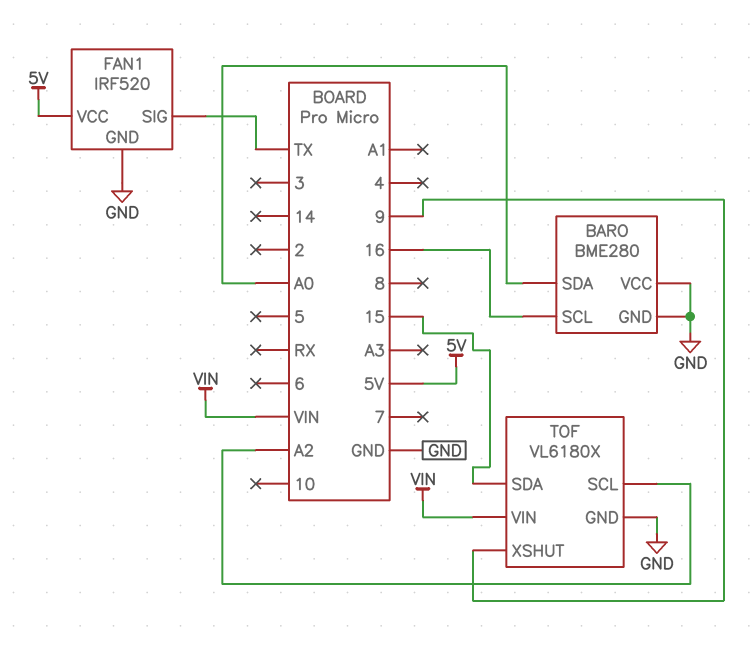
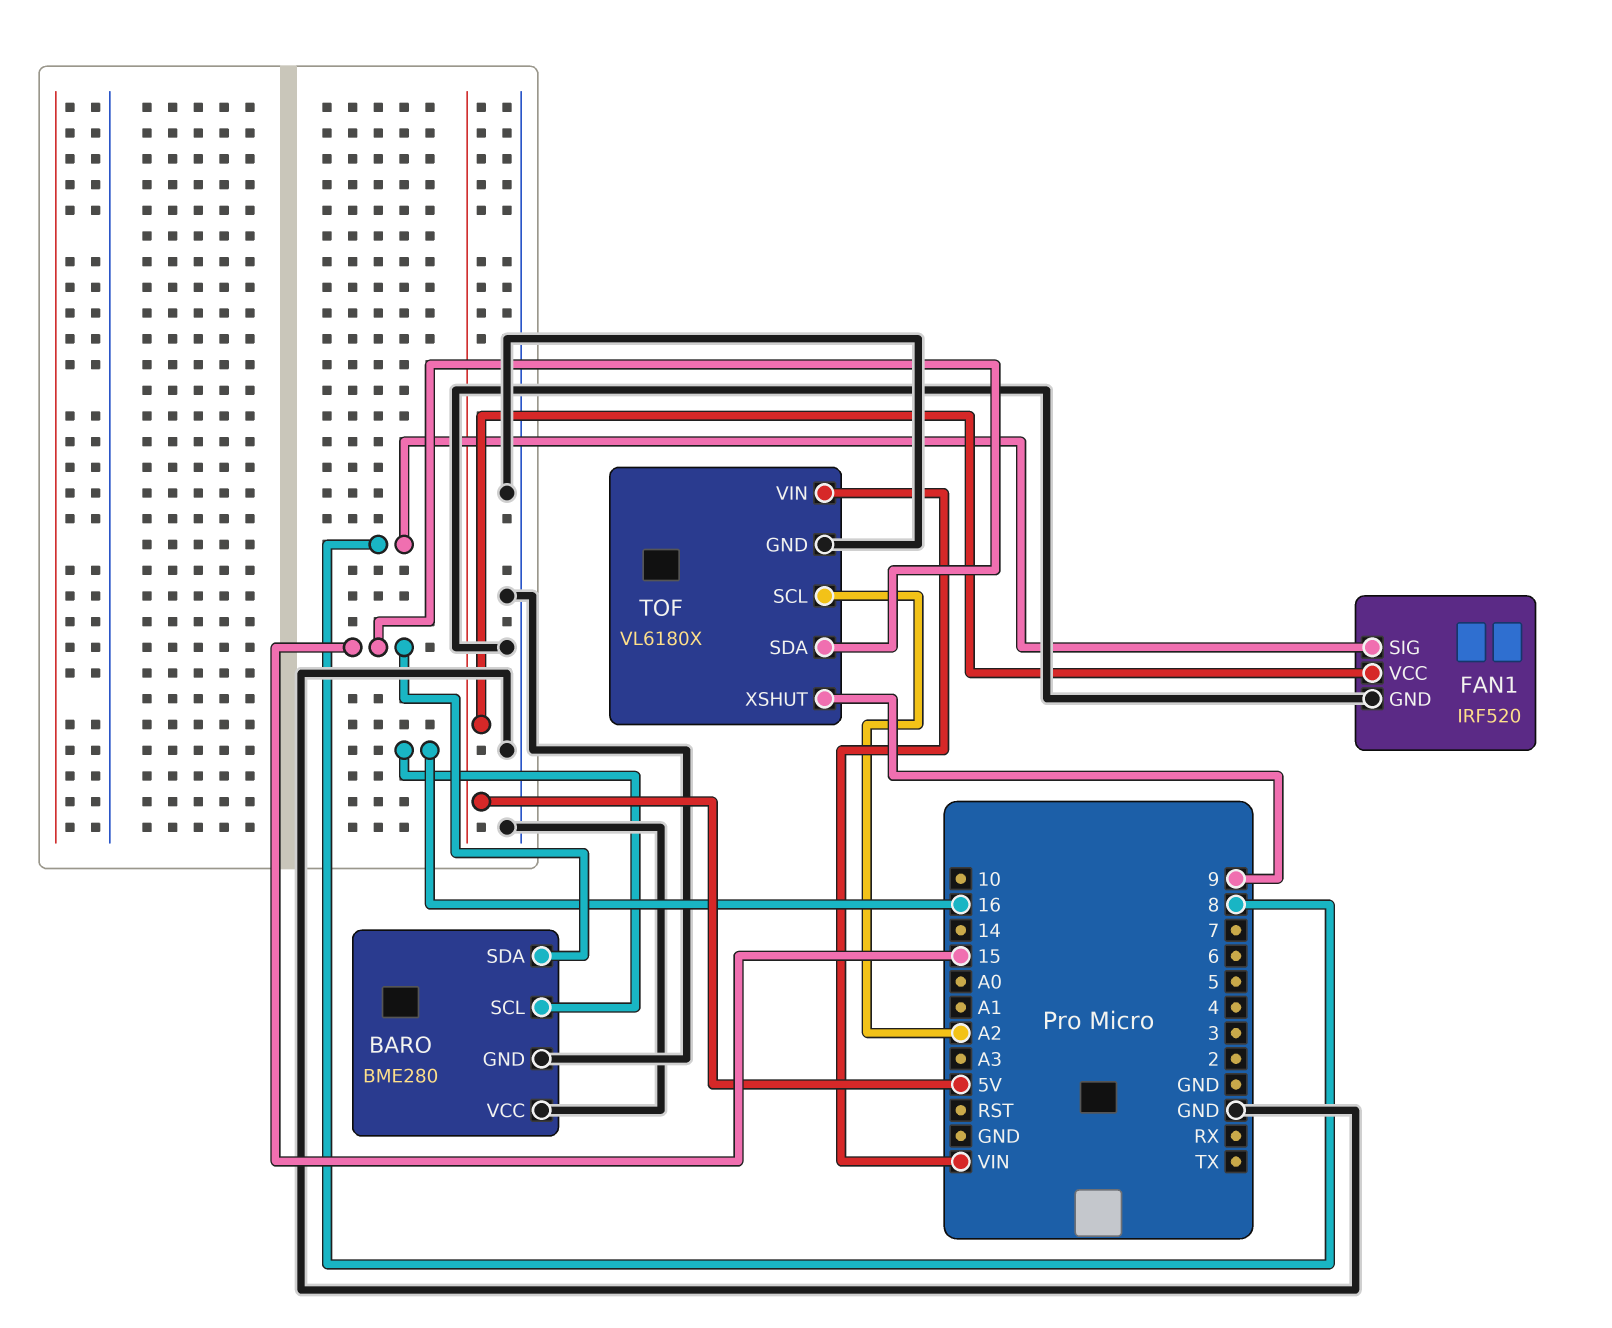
BARO pin SDA: A0 -> 15
FAN1 pin SIG: TX -> 8

